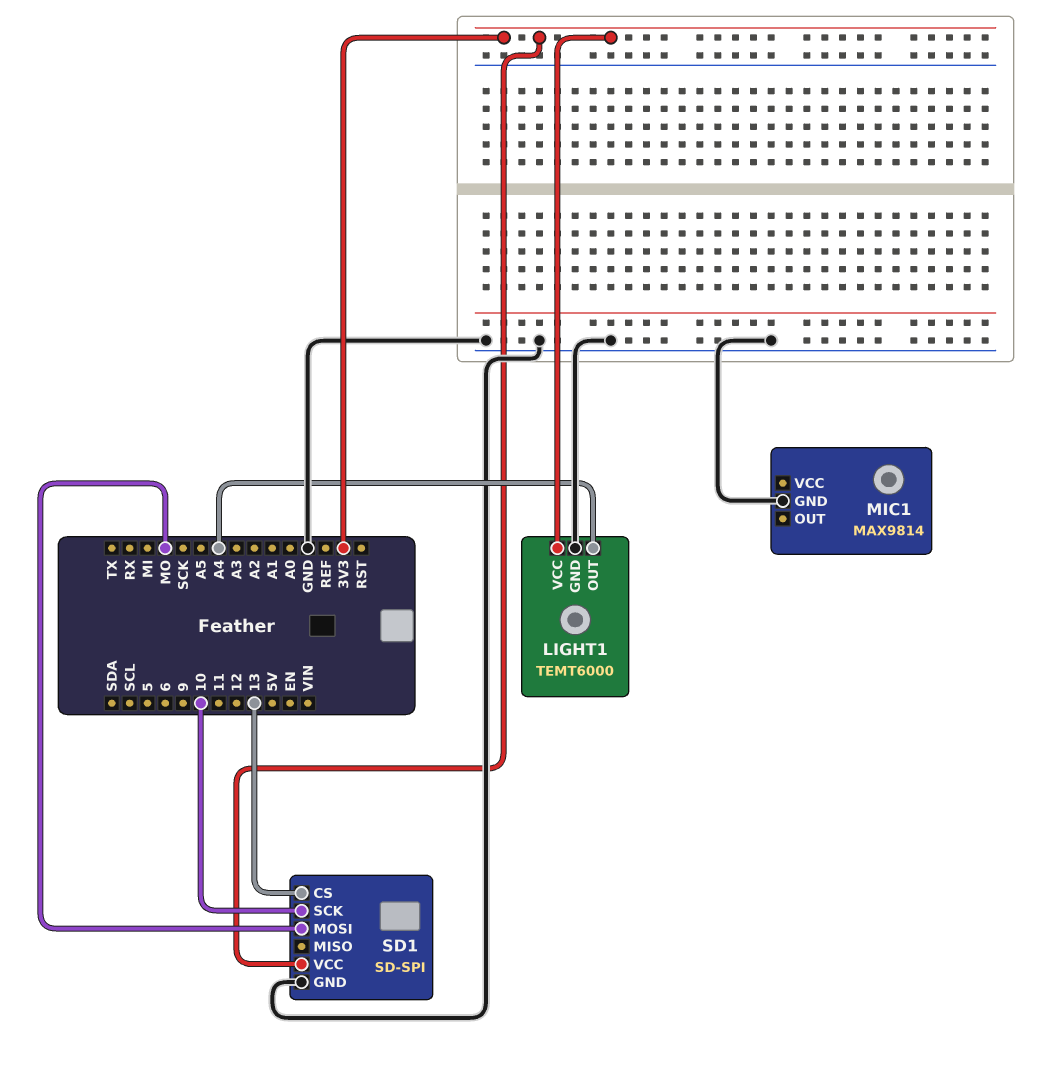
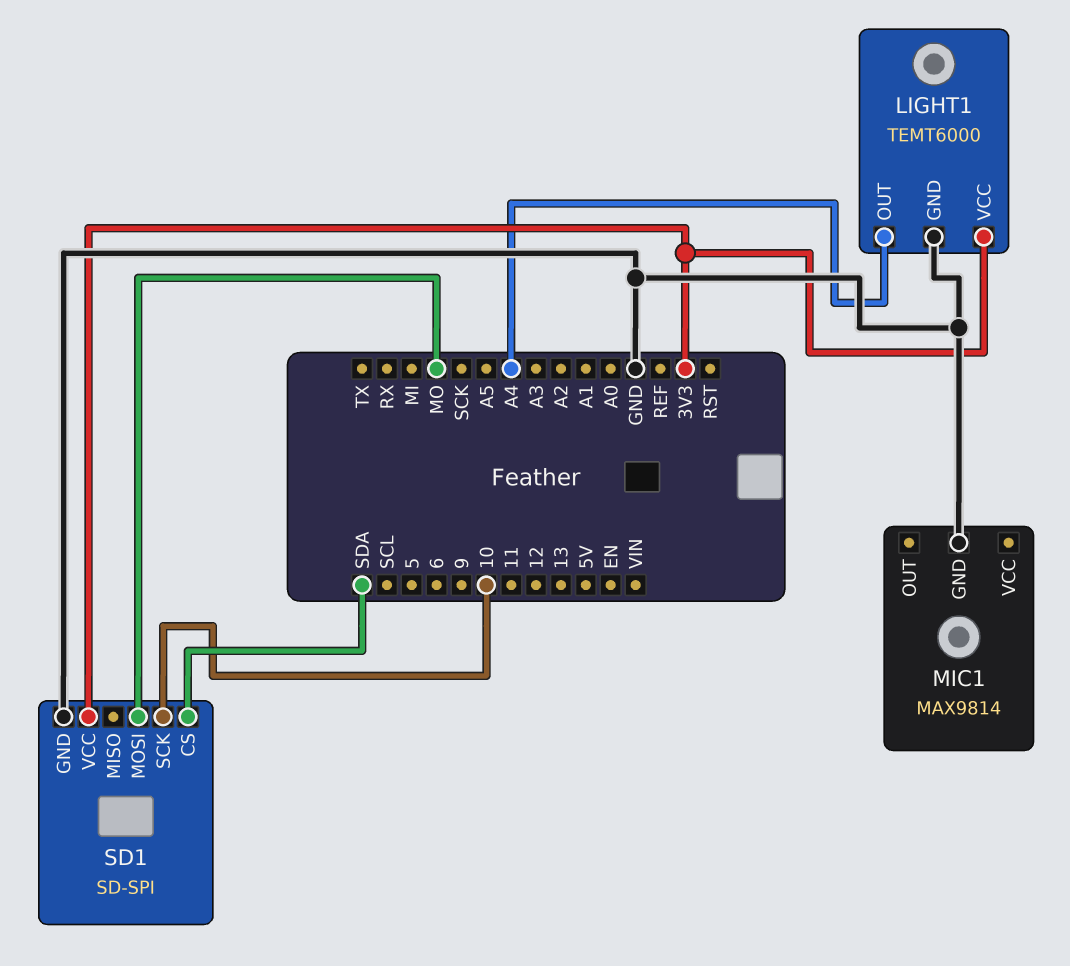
SD1 pin CS: 13 -> SDA

